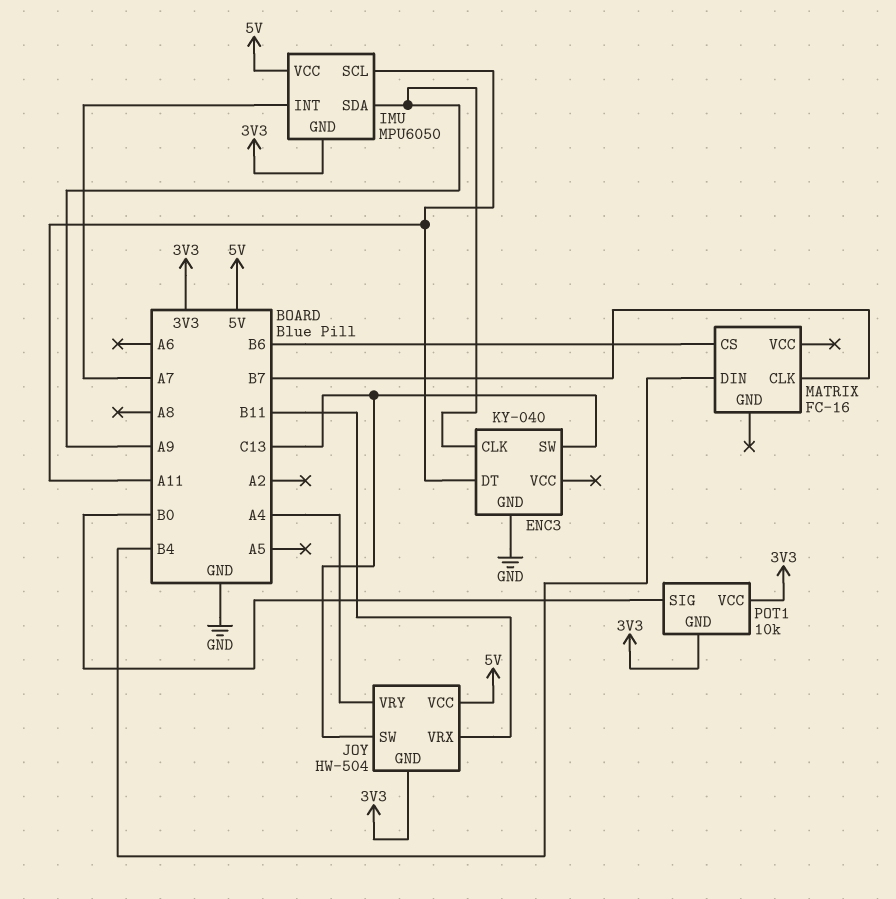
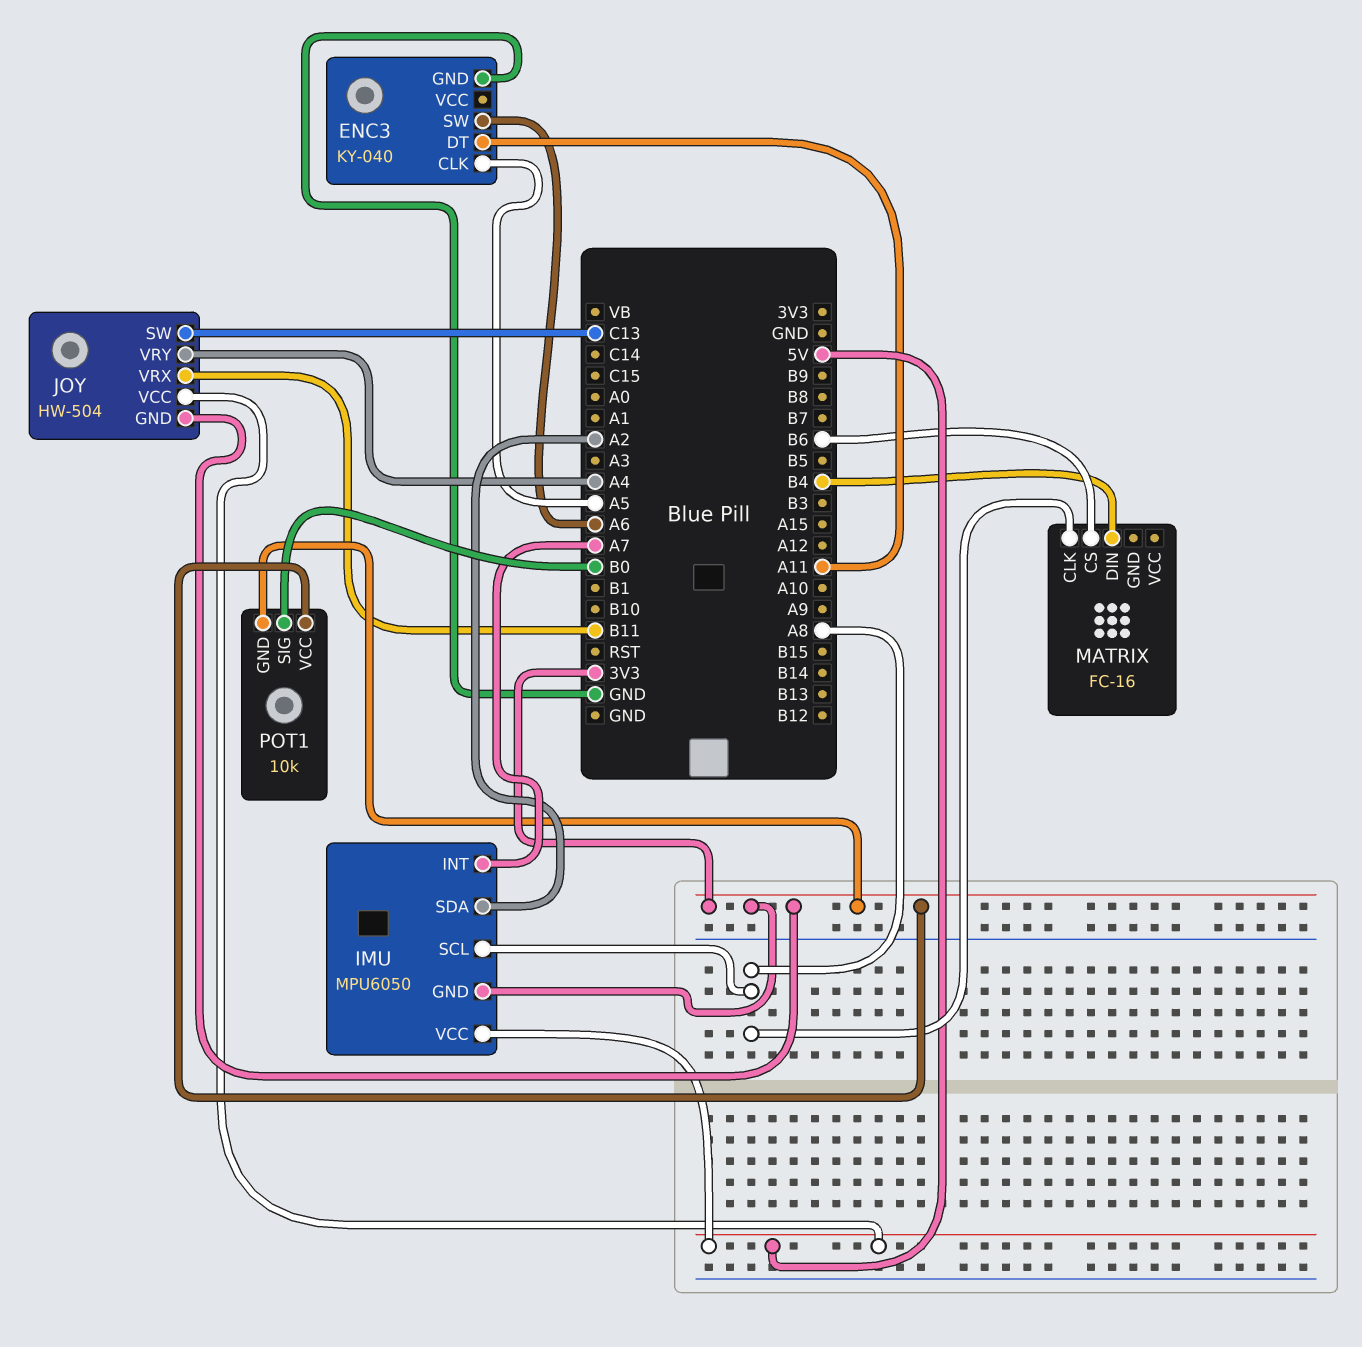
ENC3 pin CLK: A9 -> A5
ENC3 pin SW: C13 -> A6
IMU pin SCL: A11 -> A8
IMU pin SDA: A9 -> A2
MATRIX pin CLK: B7 -> A8

